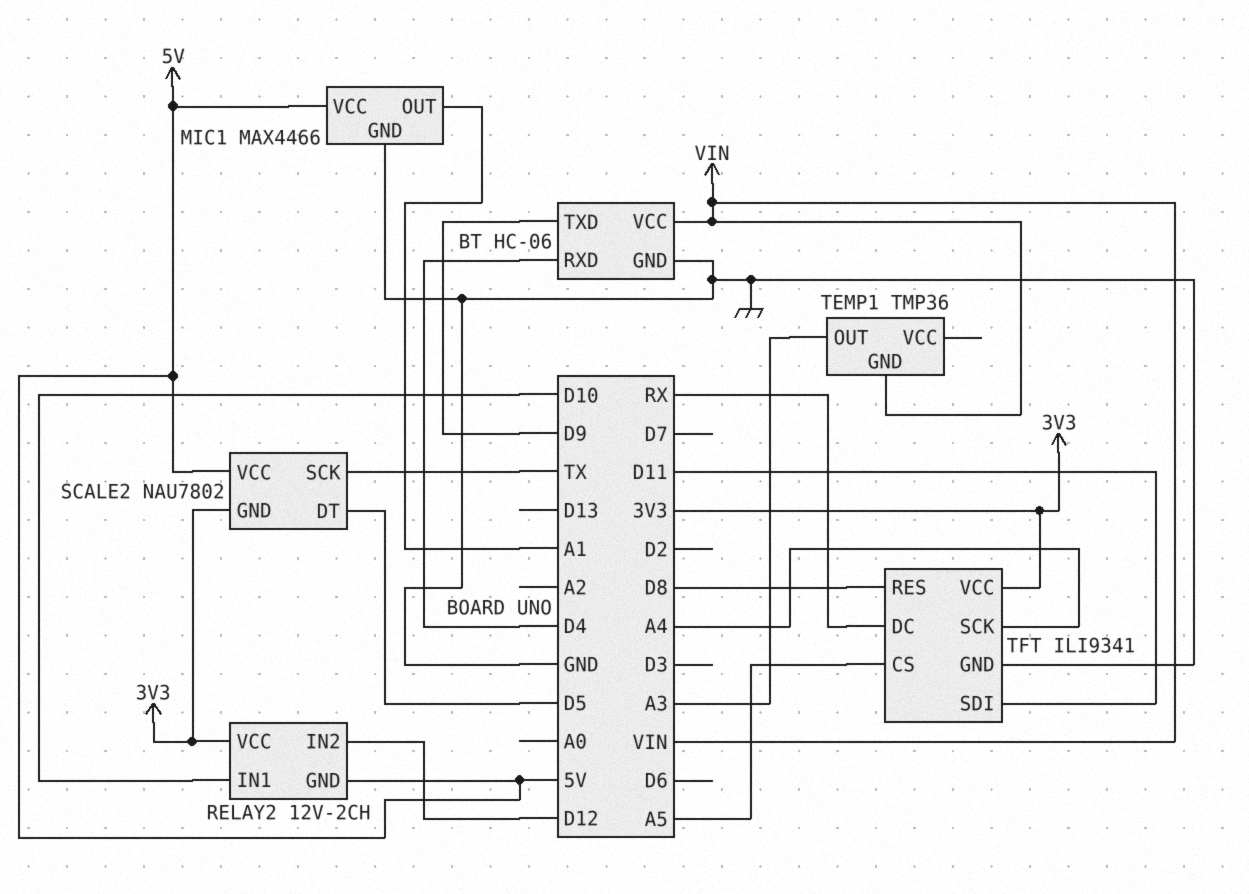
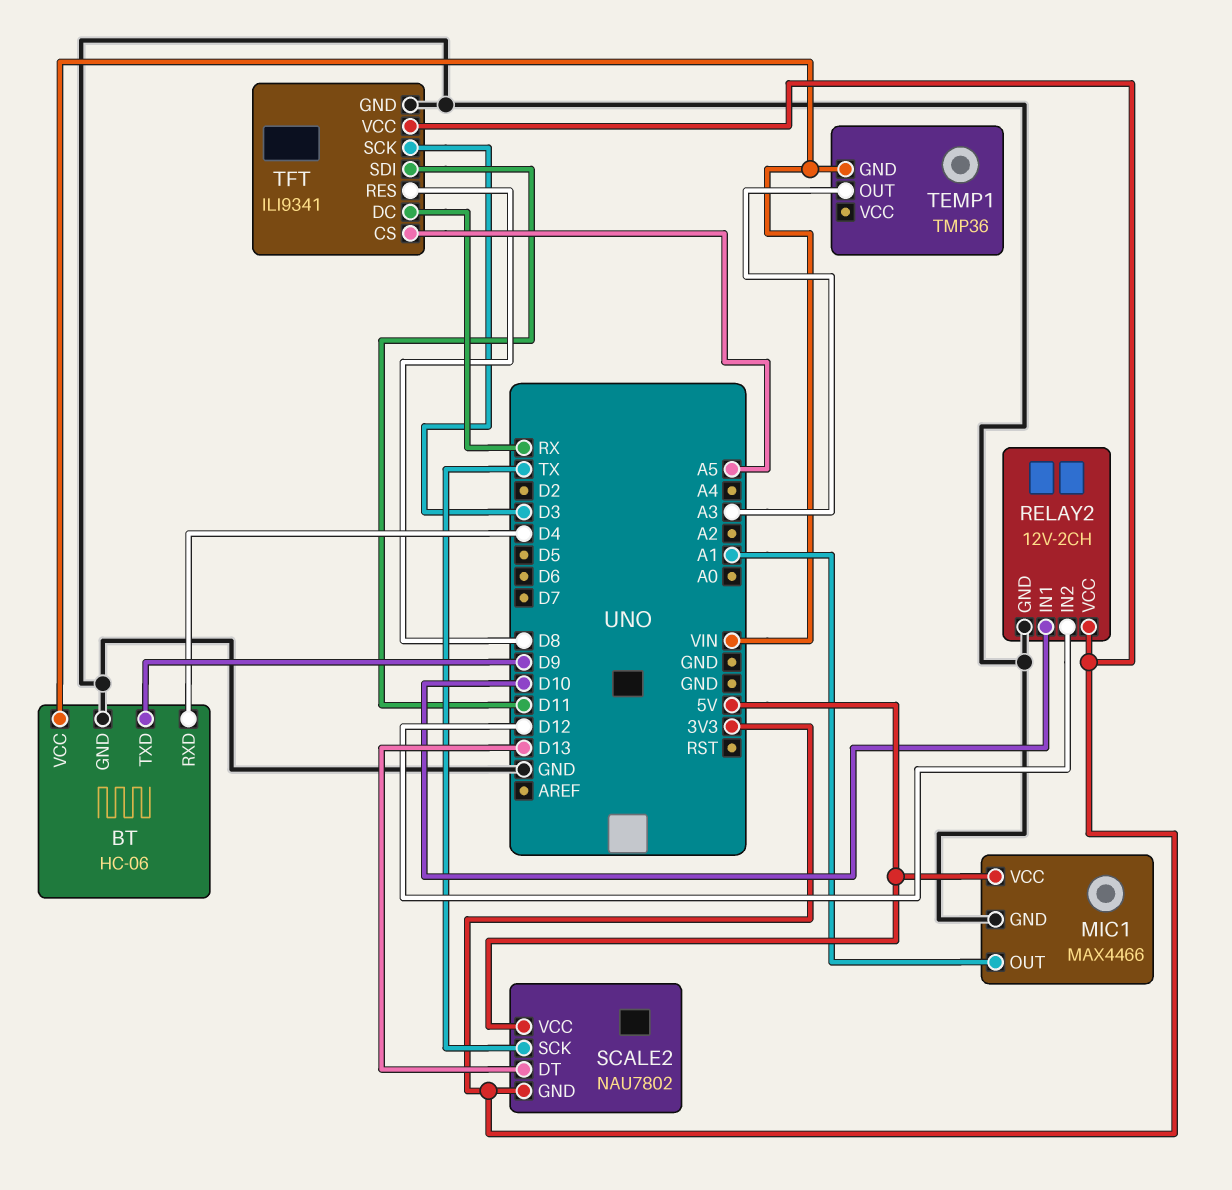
RELAY2 pin GND: 5V -> GND
SCALE2 pin DT: D5 -> D13
TFT pin SCK: A4 -> D3

